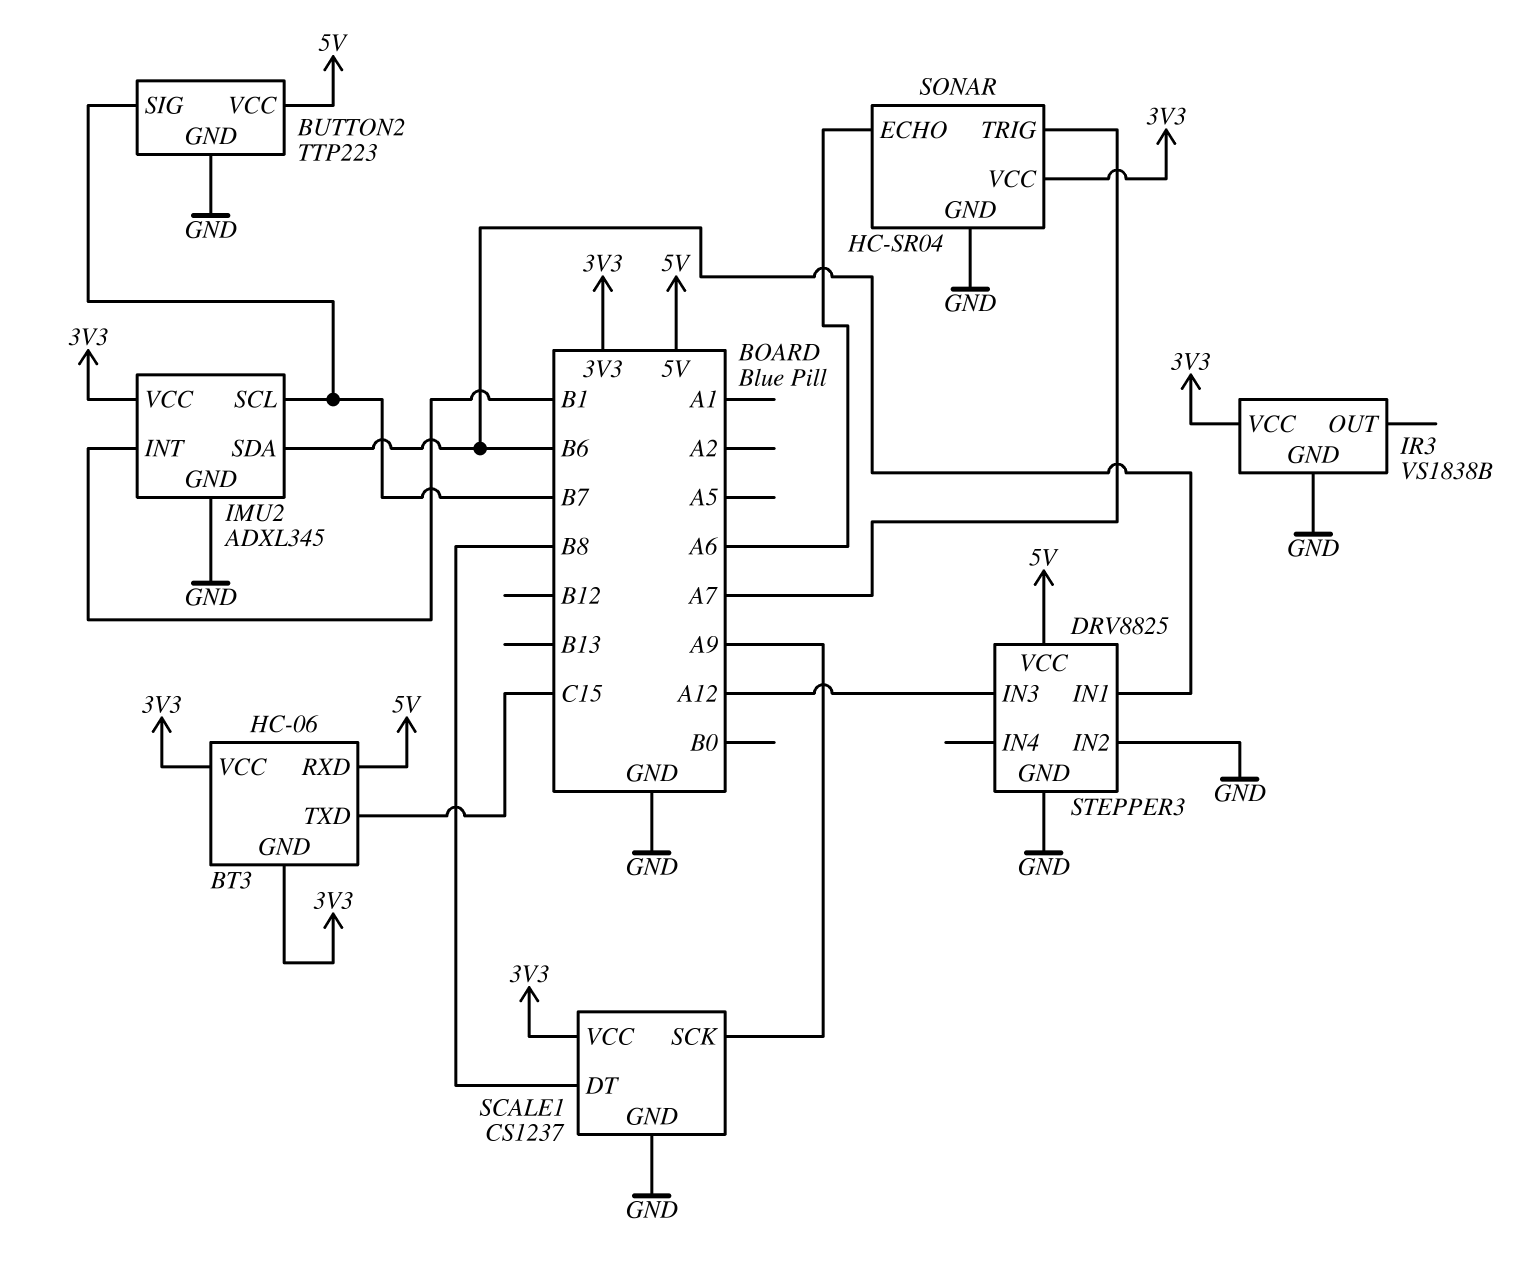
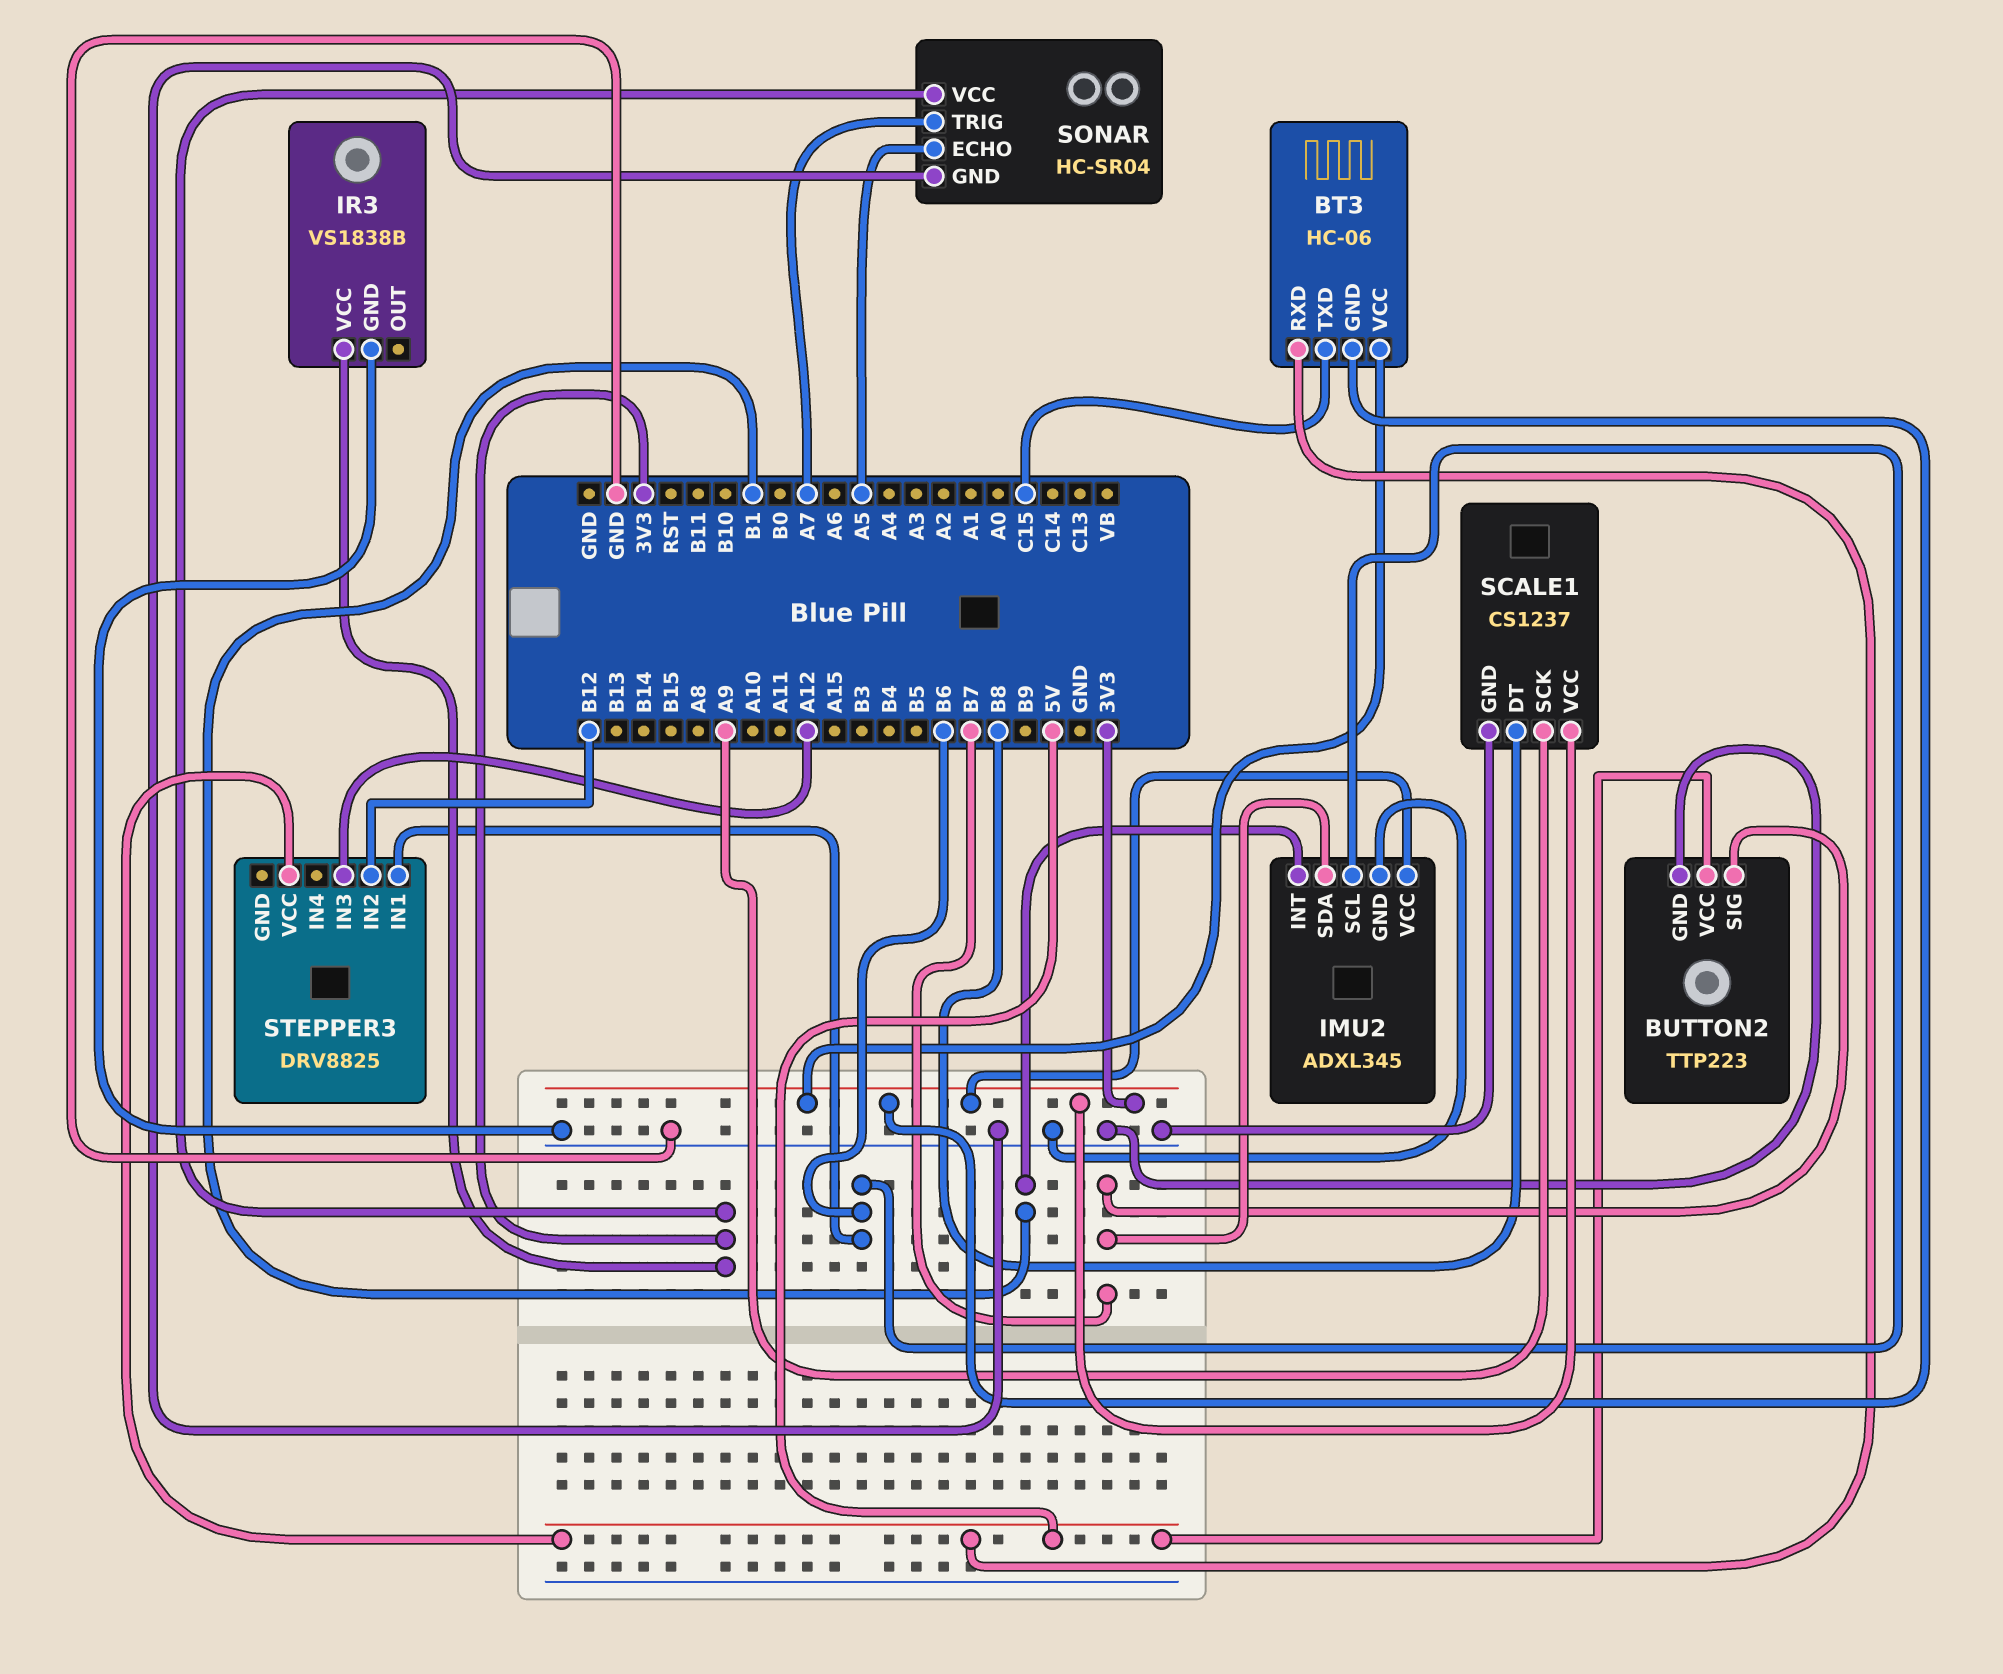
IMU2 pin SCL: B7 -> B6
IMU2 pin SDA: B6 -> B7
SONAR pin ECHO: A6 -> A5
STEPPER3 pin GND: GND -> none
STEPPER3 pin IN2: GND -> B12

